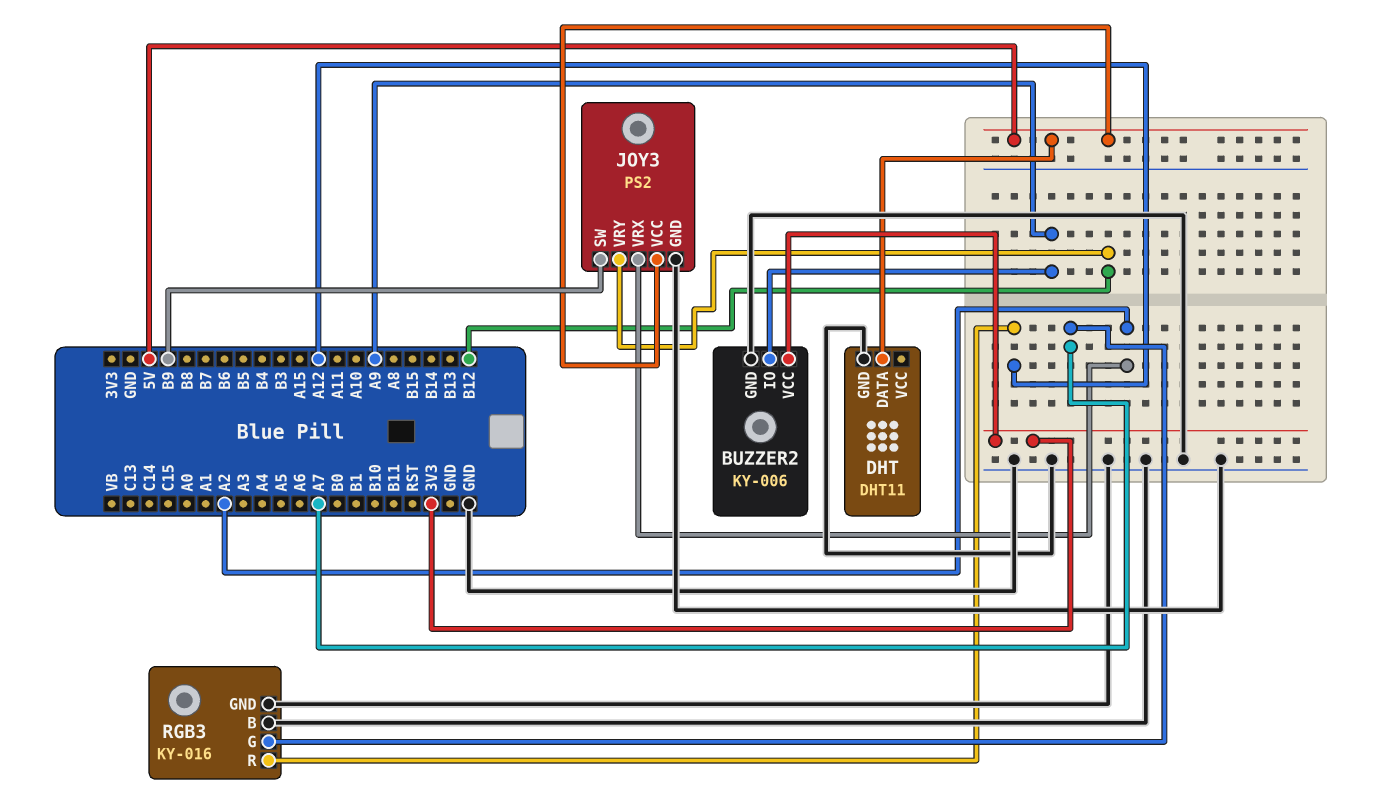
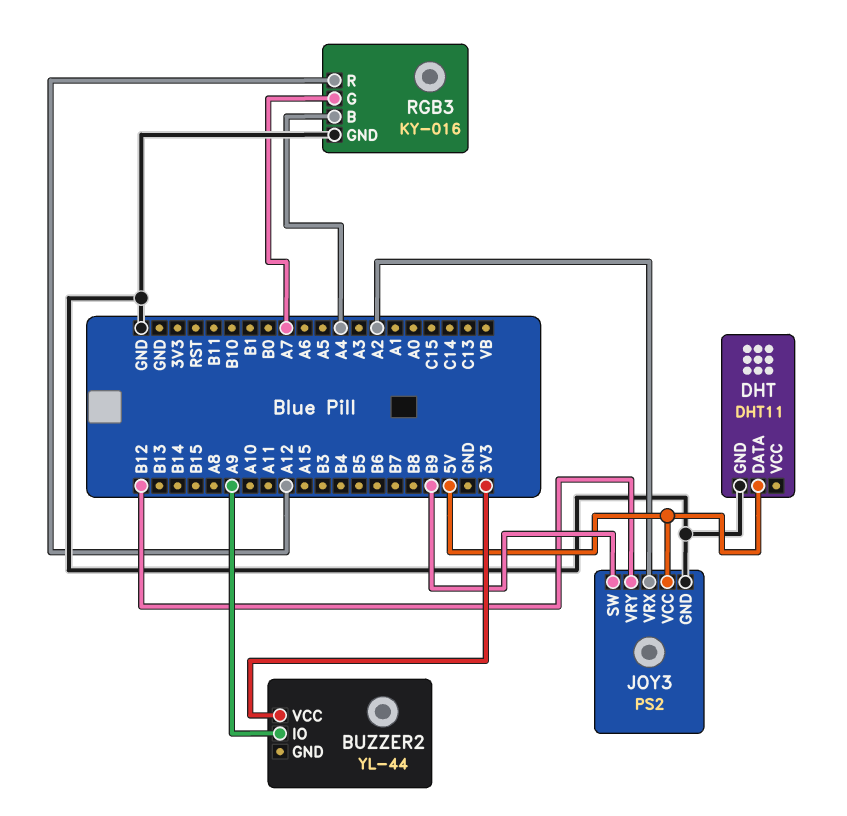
BUZZER2: KY-006 -> YL-44
BUZZER2 pin GND: GND -> none
RGB3 pin B: GND -> A4

